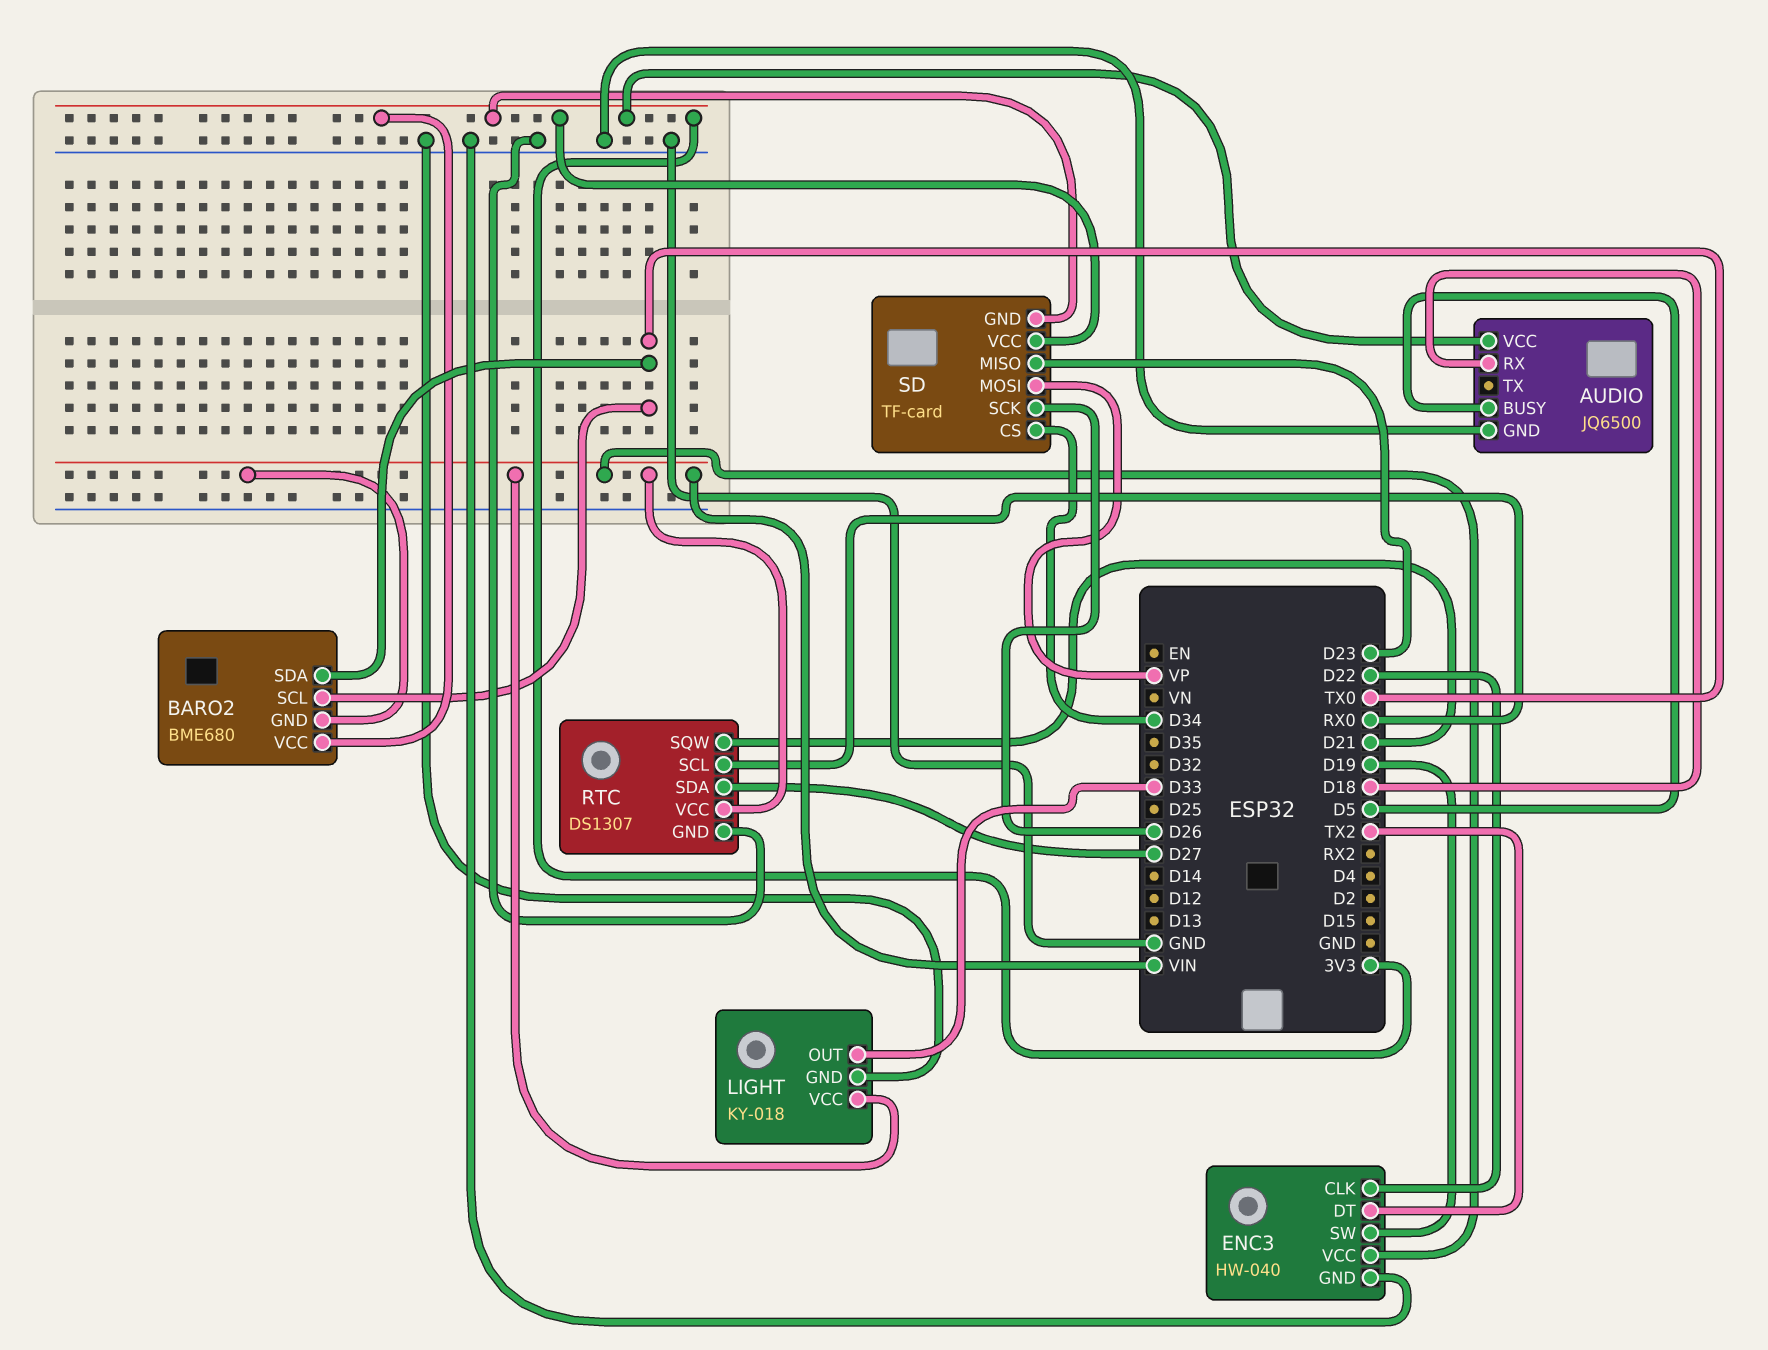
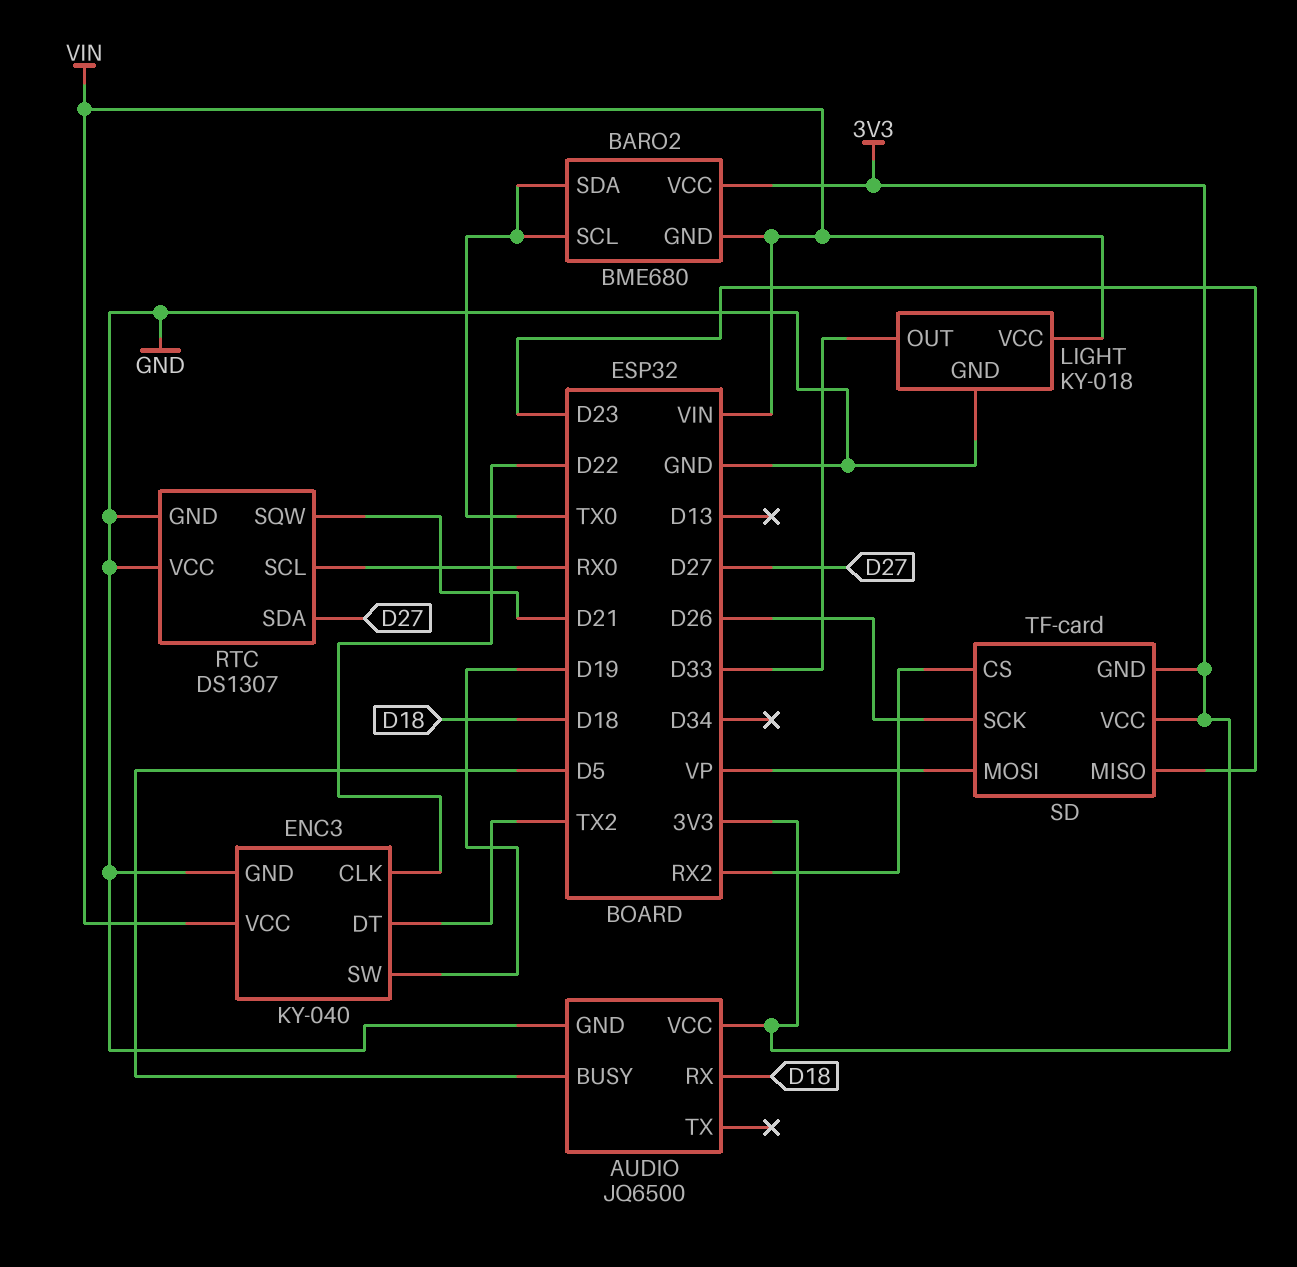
ENC3: HW-040 -> KY-040
RTC pin VCC: VIN -> GND
SD pin CS: D34 -> RX2

